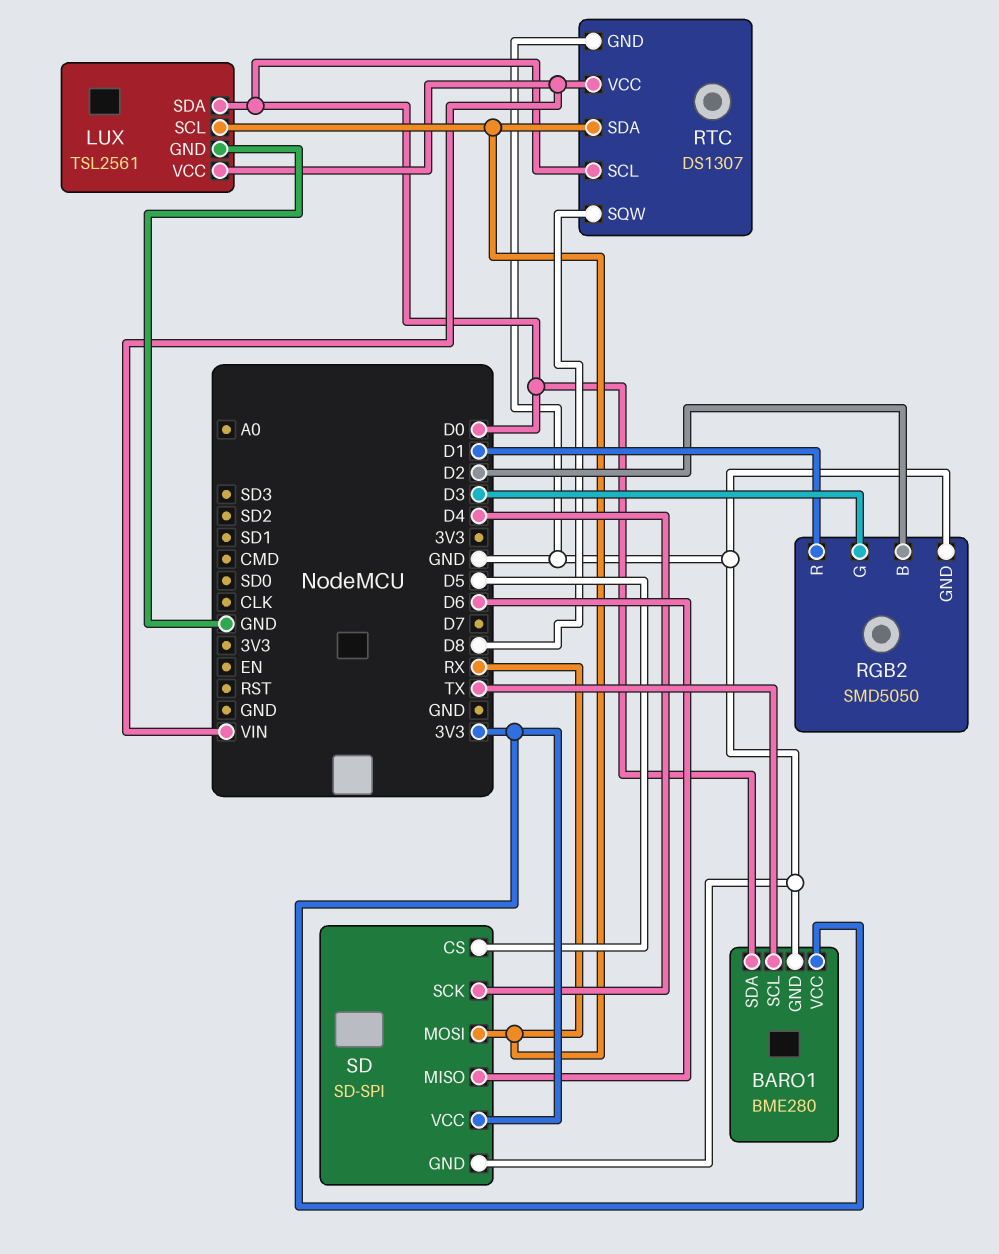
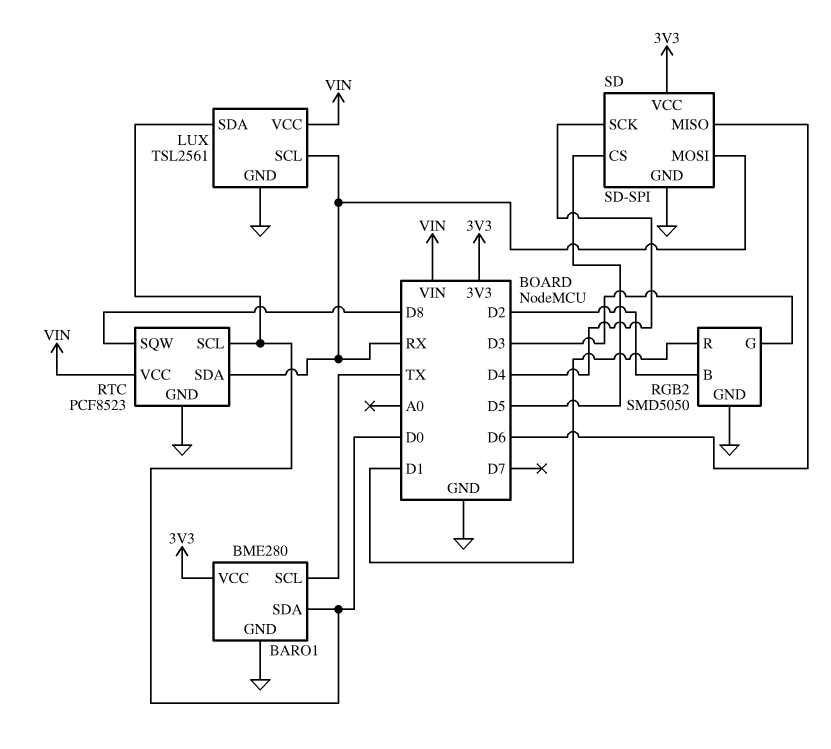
RTC: DS1307 -> PCF8523

